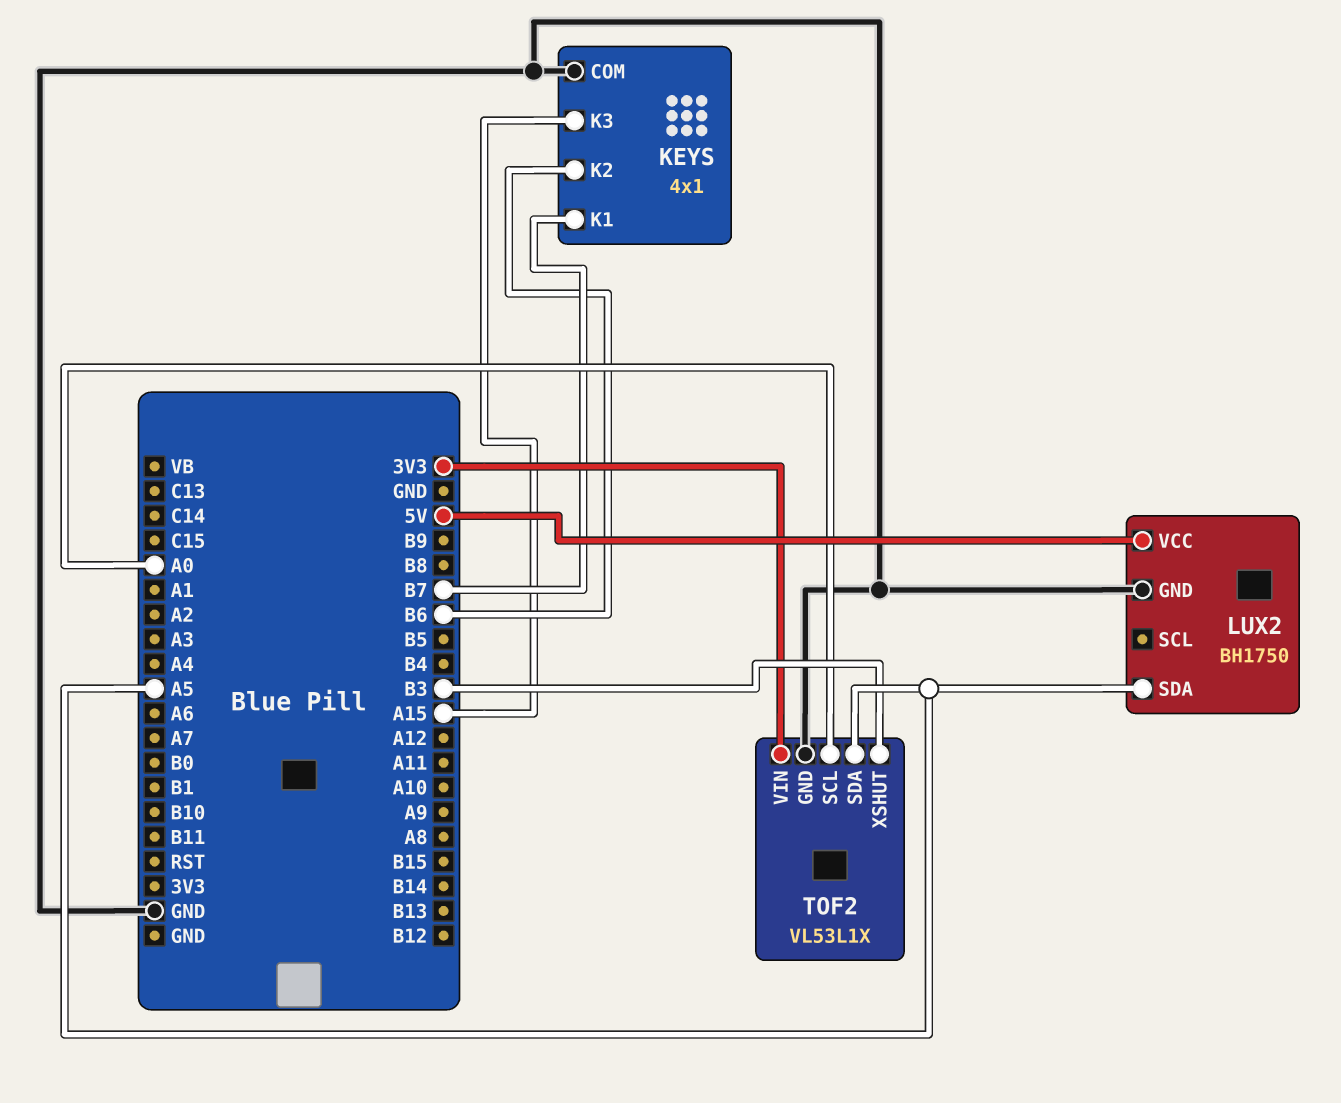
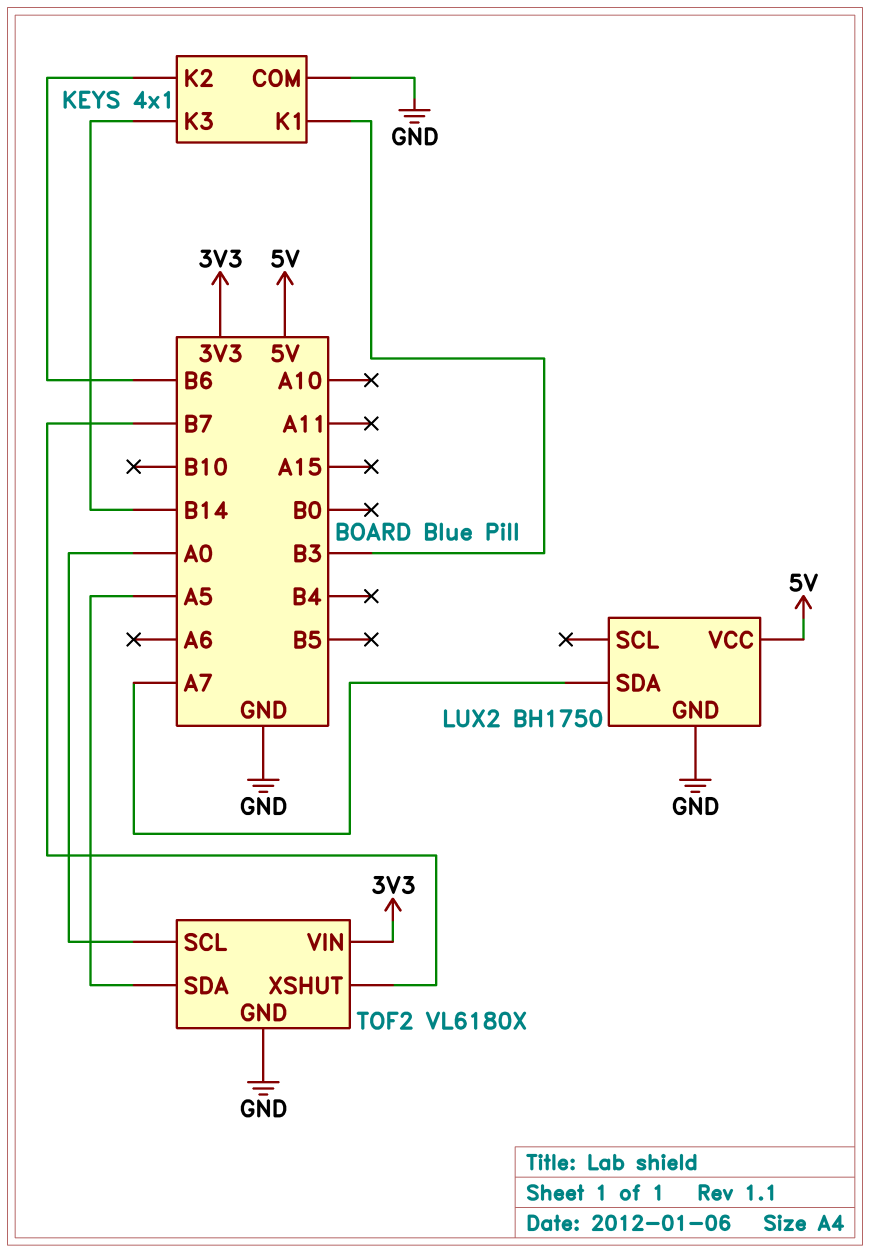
KEYS pin K1: B7 -> B3
KEYS pin K3: A15 -> B14
LUX2 pin SDA: A5 -> A7
TOF2: VL53L1X -> VL6180X
TOF2 pin XSHUT: B3 -> B7

